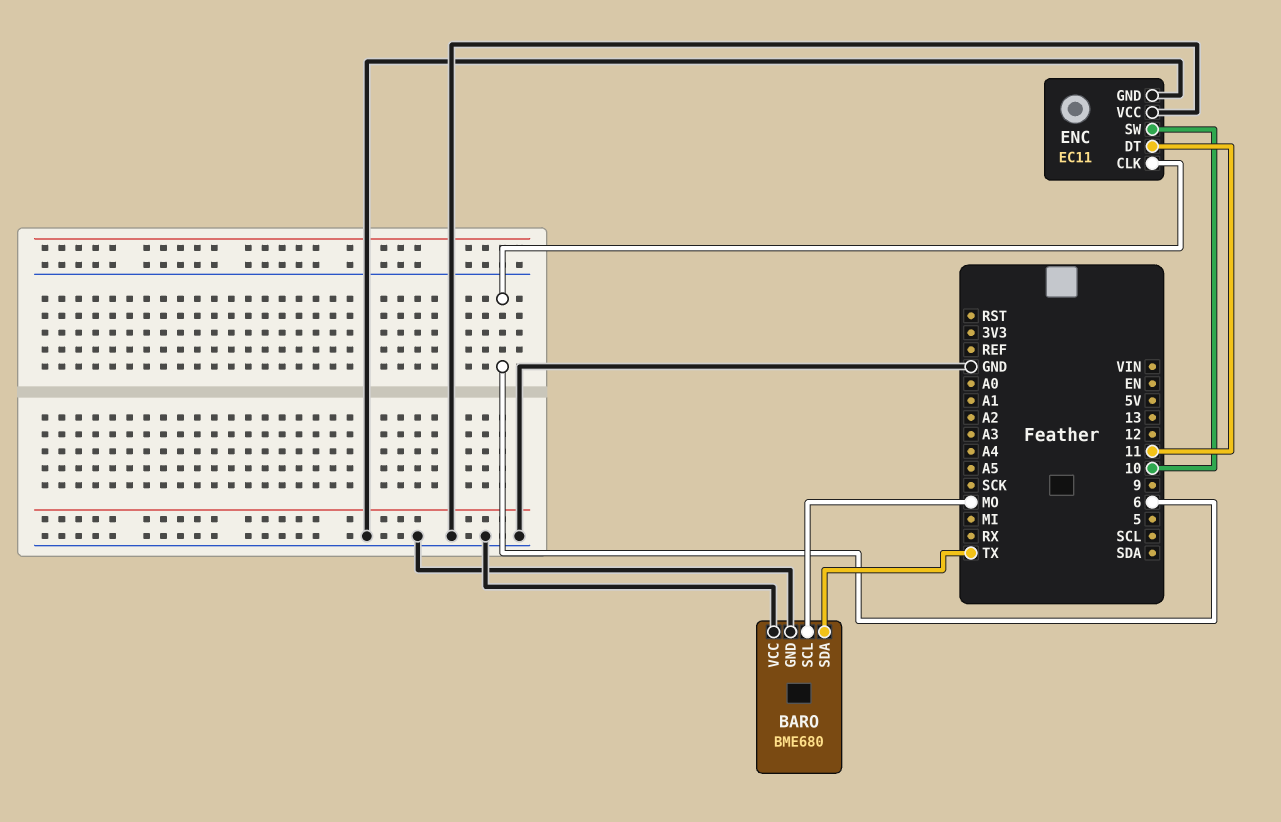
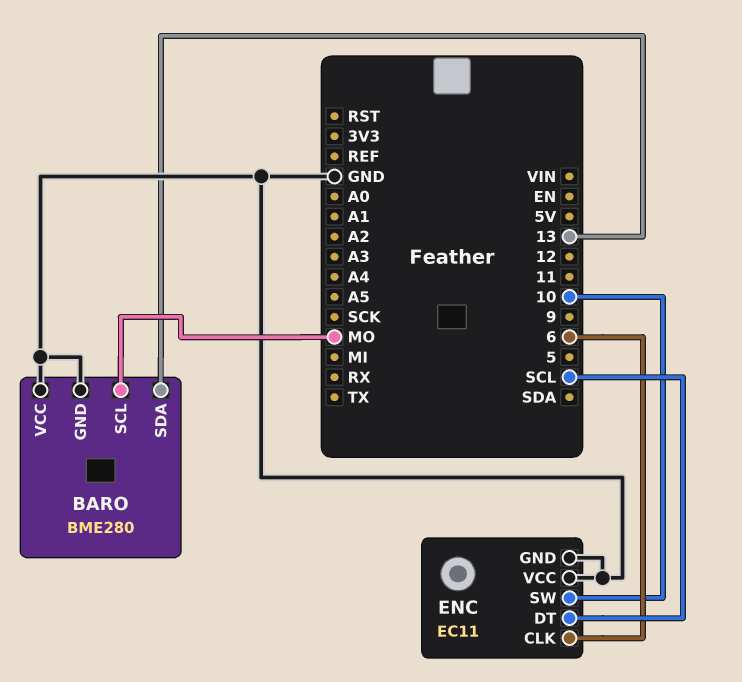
BARO: BME680 -> BME280
BARO pin SDA: TX -> 13
ENC pin DT: 11 -> SCL

